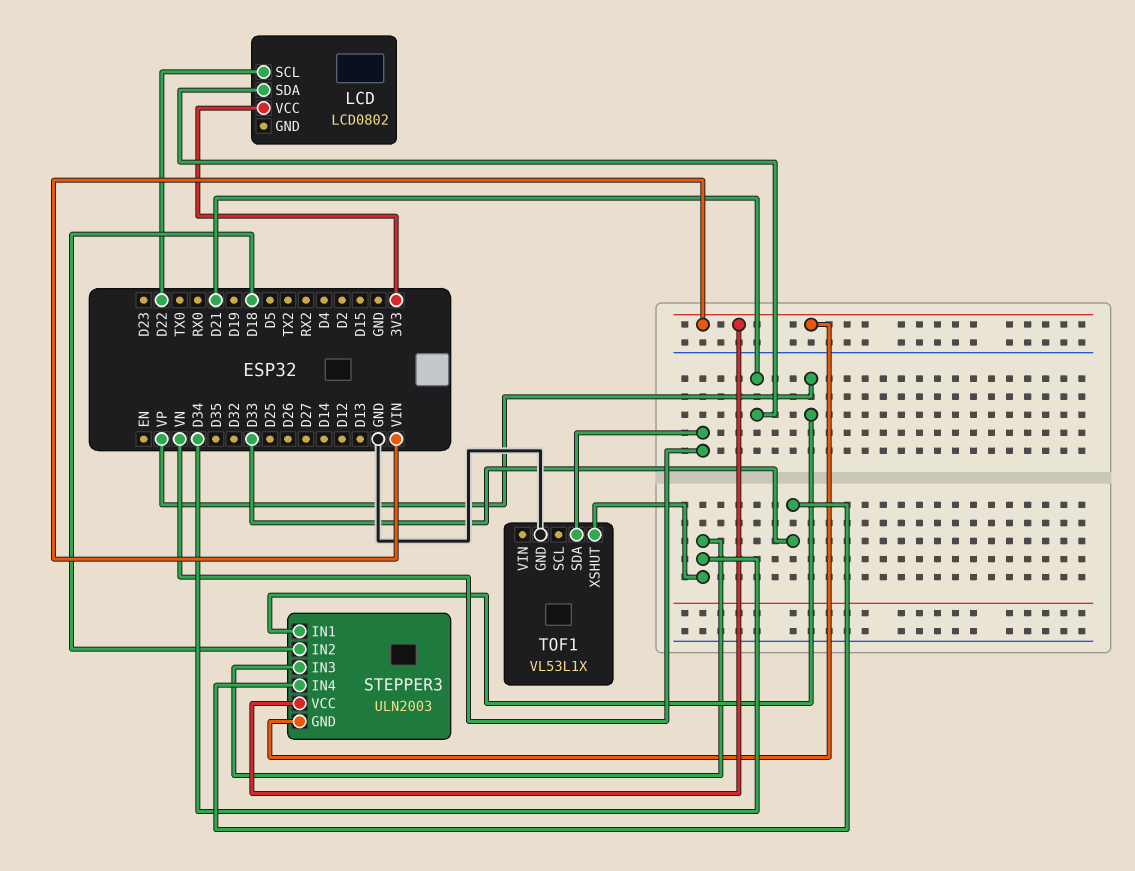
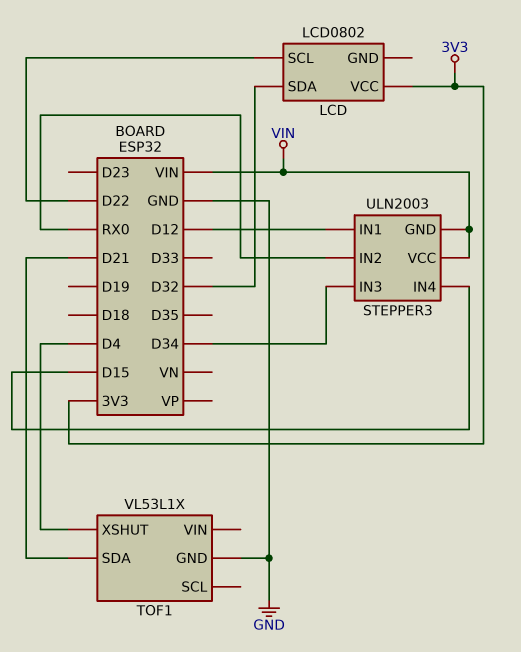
LCD pin SDA: D21 -> D32
STEPPER3 pin IN1: VP -> D12
STEPPER3 pin IN2: D18 -> RX0
STEPPER3 pin IN4: D33 -> D15
TOF1 pin SDA: VN -> D21
TOF1 pin XSHUT: D34 -> D4

